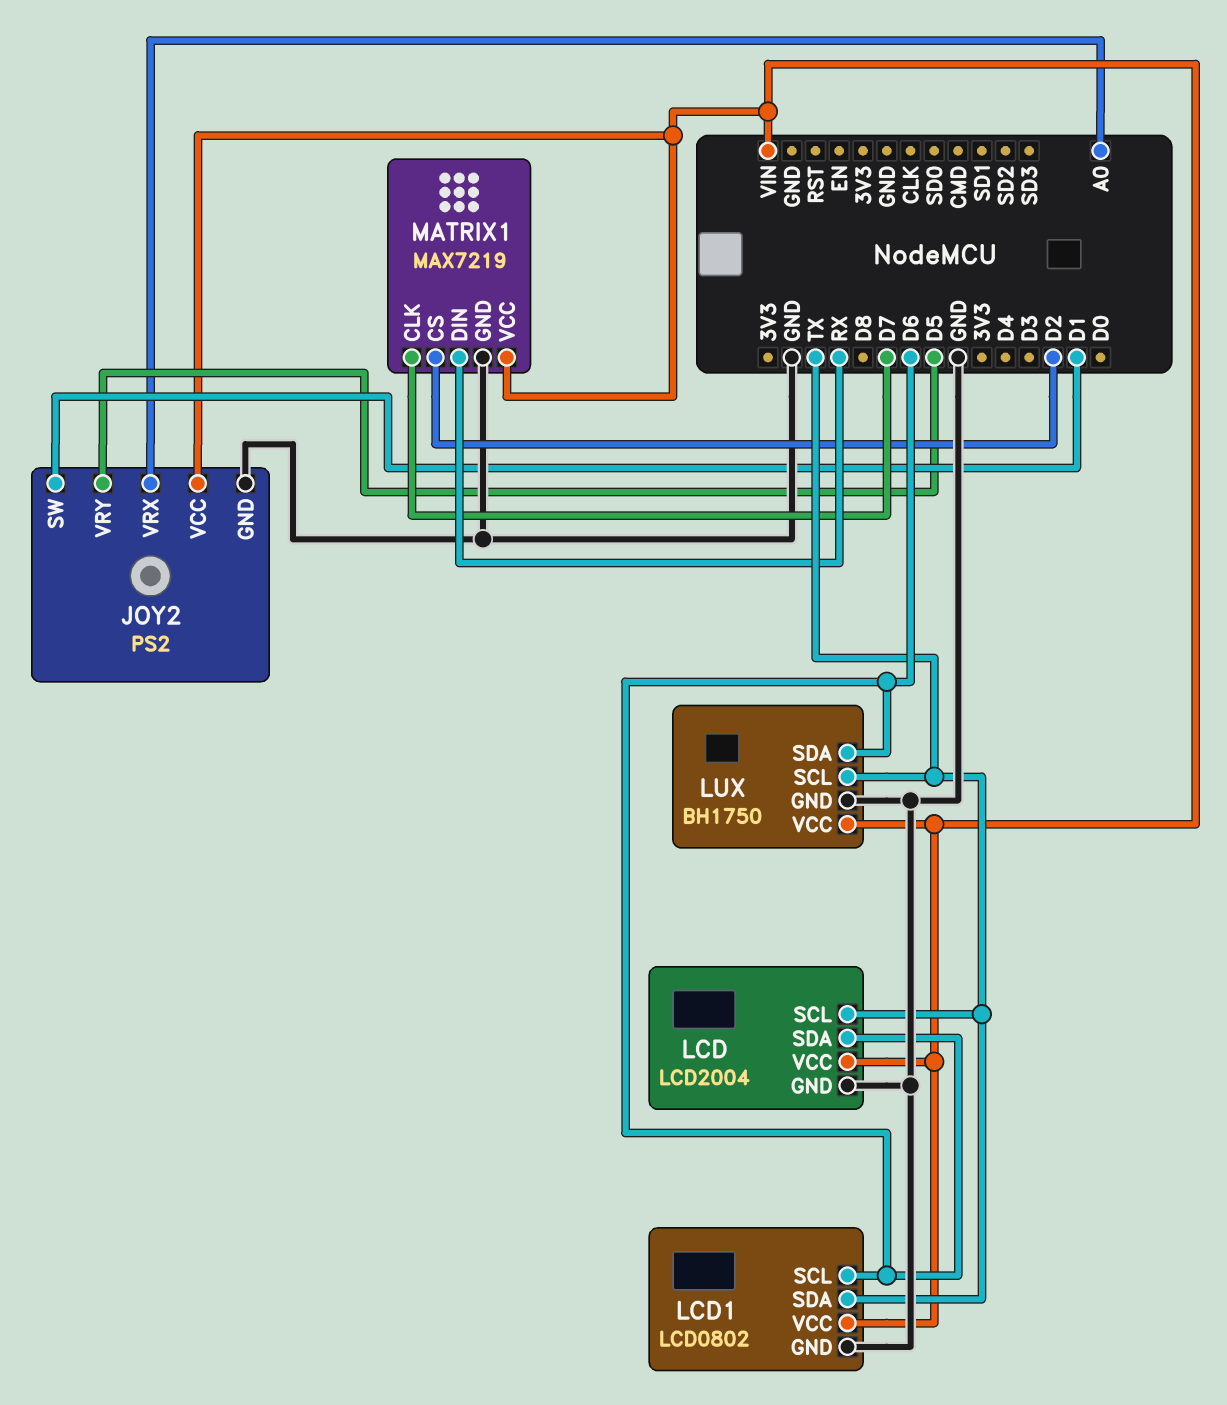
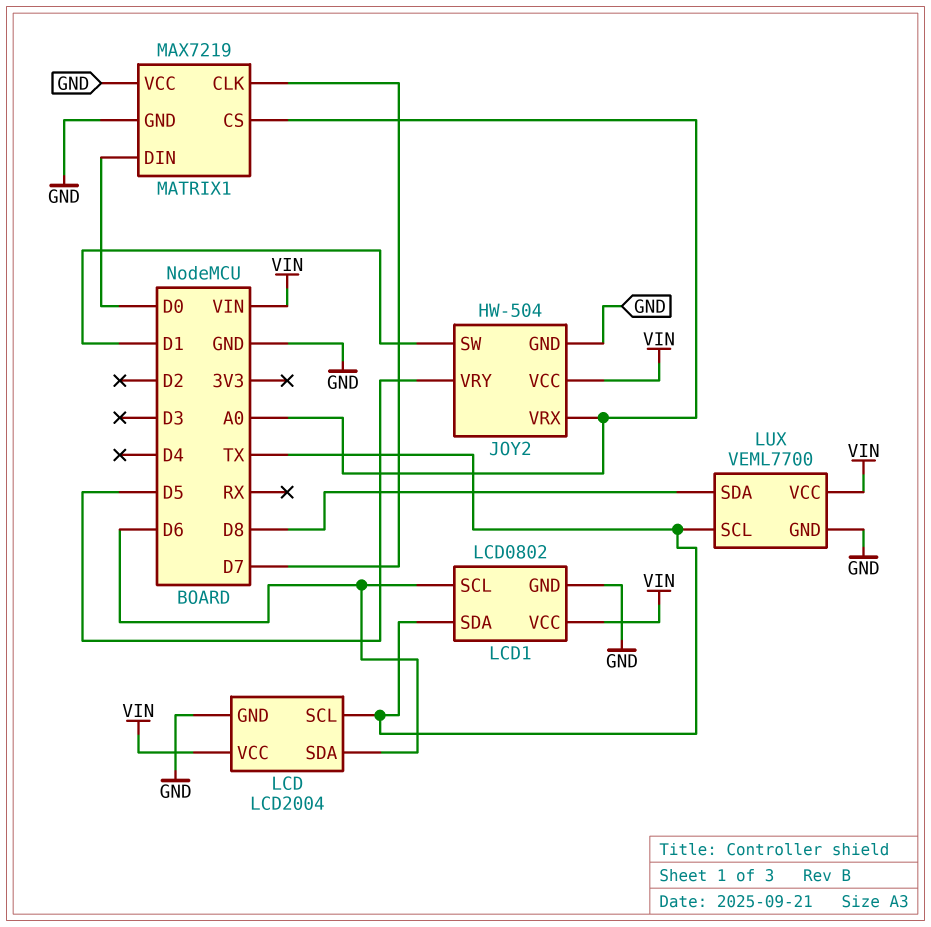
JOY2: PS2 -> HW-504
LUX: BH1750 -> VEML7700
LUX pin SDA: D6 -> D8
MATRIX1 pin CS: D2 -> A0
MATRIX1 pin DIN: RX -> D0
MATRIX1 pin VCC: VIN -> GND

